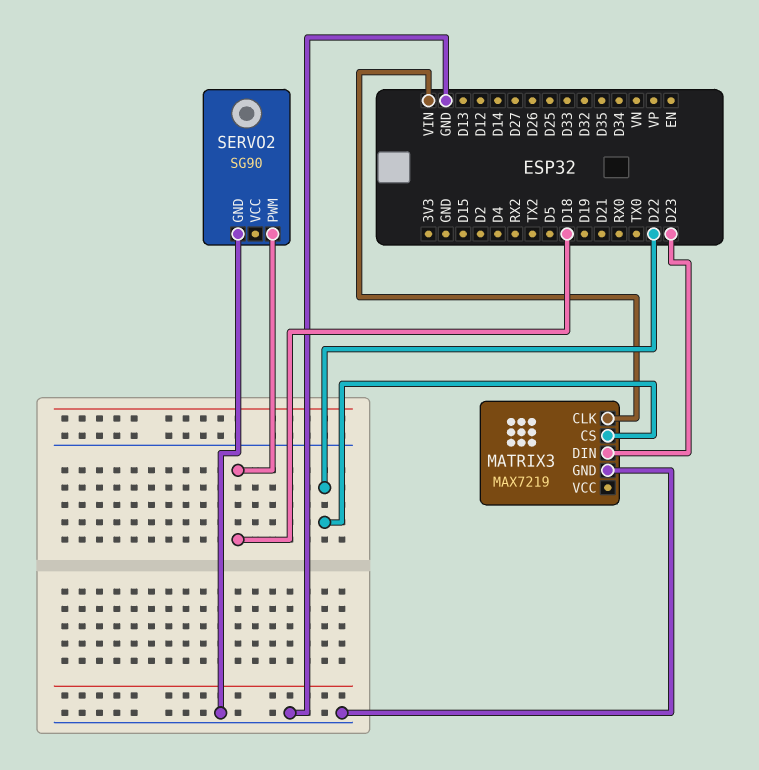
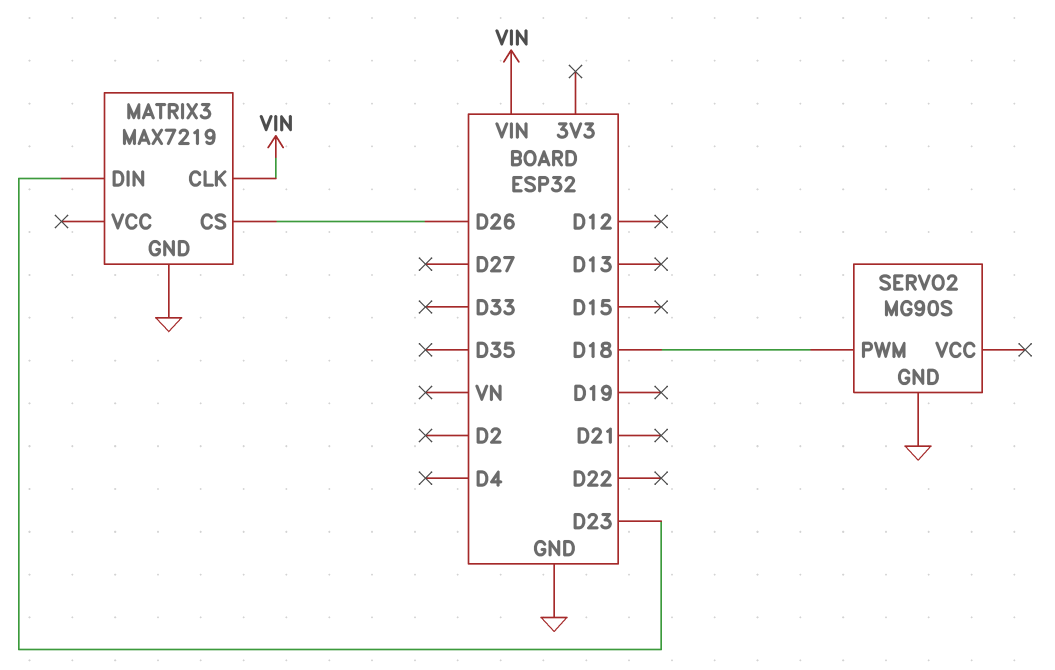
MATRIX3 pin CS: D22 -> D26
SERVO2: SG90 -> MG90S

